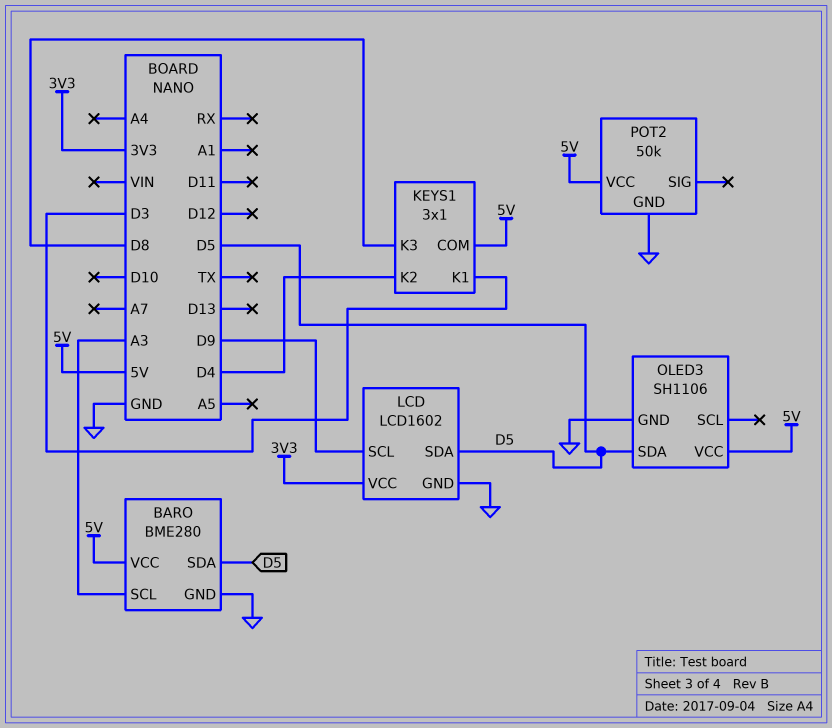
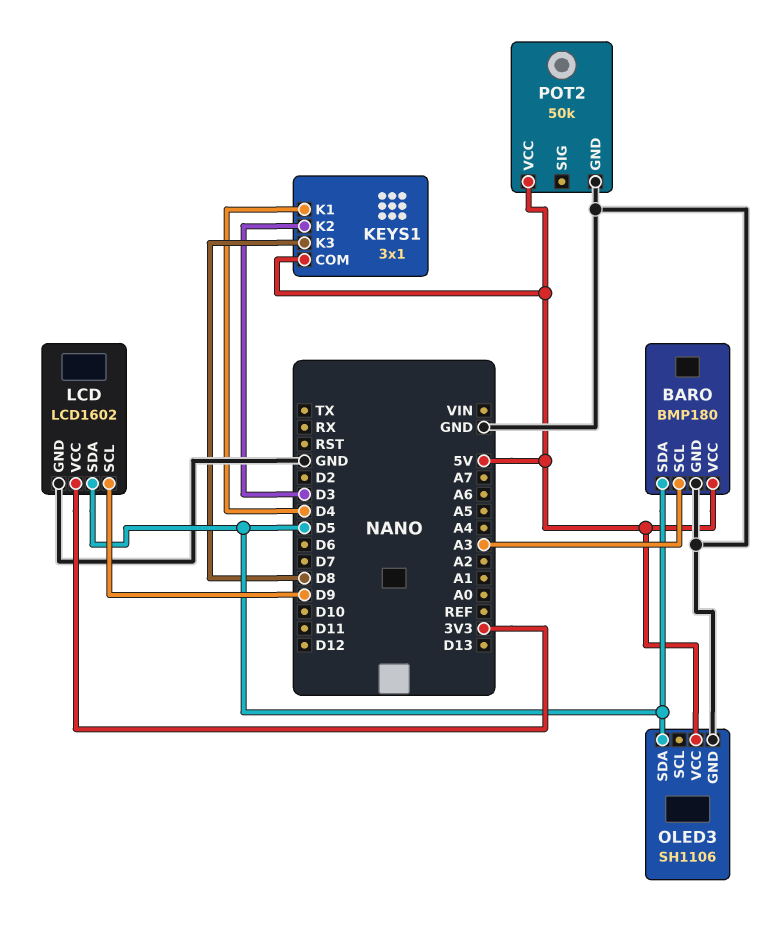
BARO: BME280 -> BMP180
KEYS1 pin K1: D3 -> D4
KEYS1 pin K2: D4 -> D3

